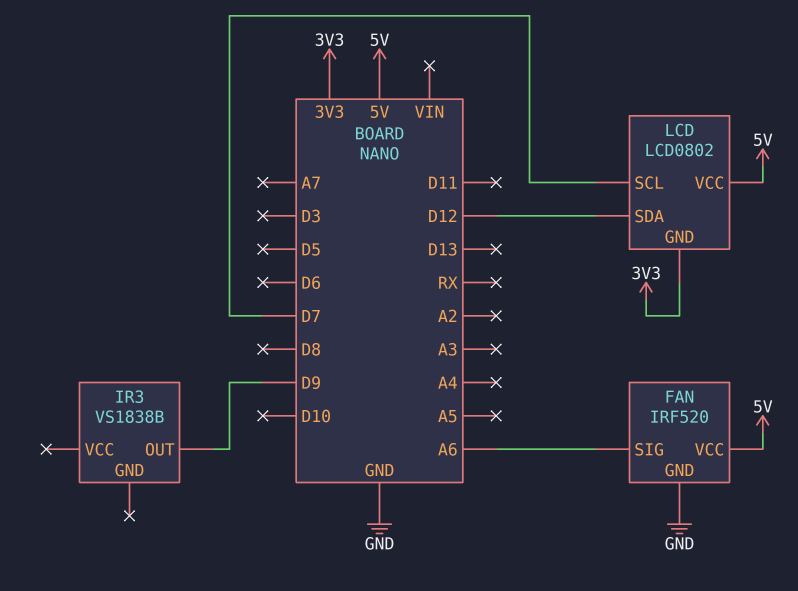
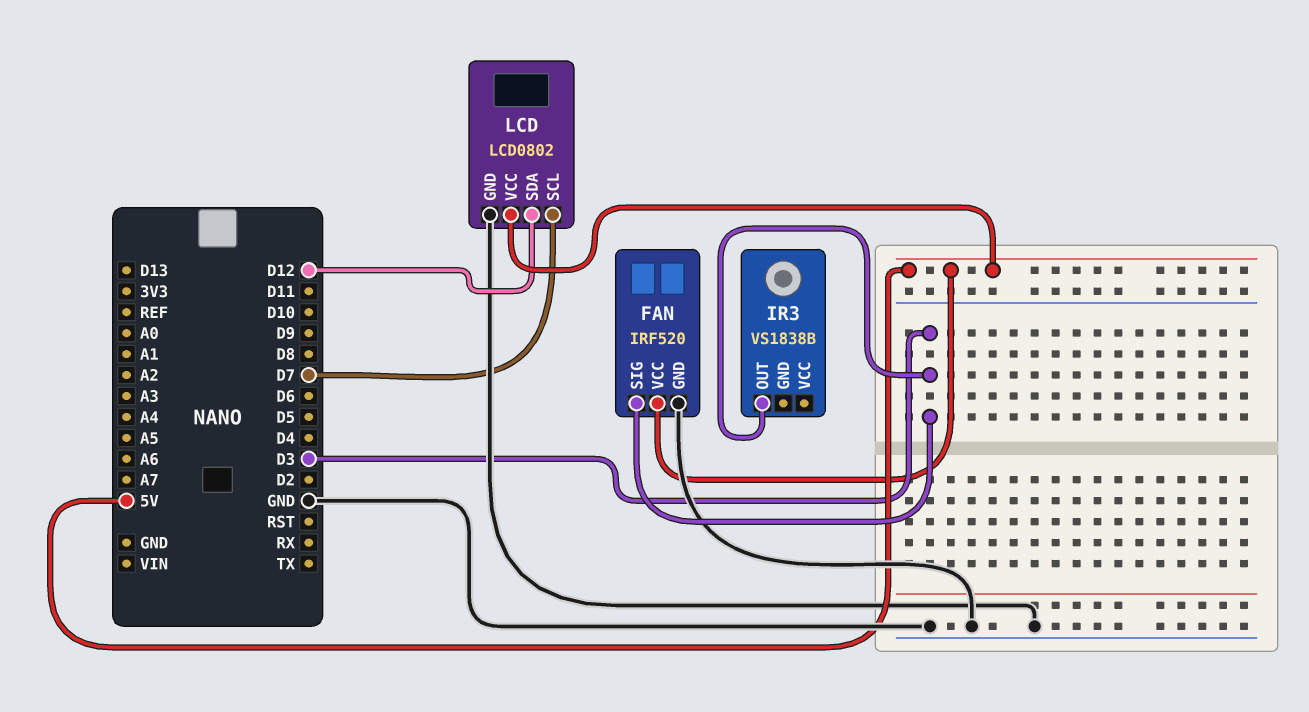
FAN pin SIG: A6 -> D3
IR3 pin OUT: D9 -> D3
LCD pin GND: 3V3 -> GND

